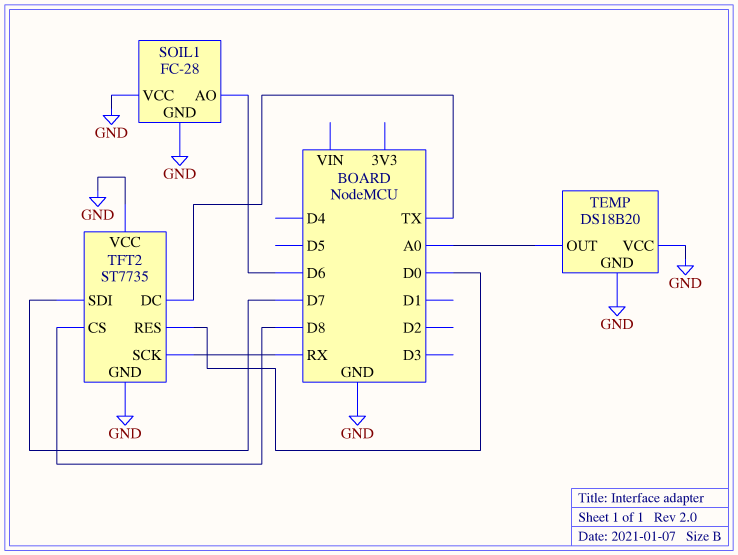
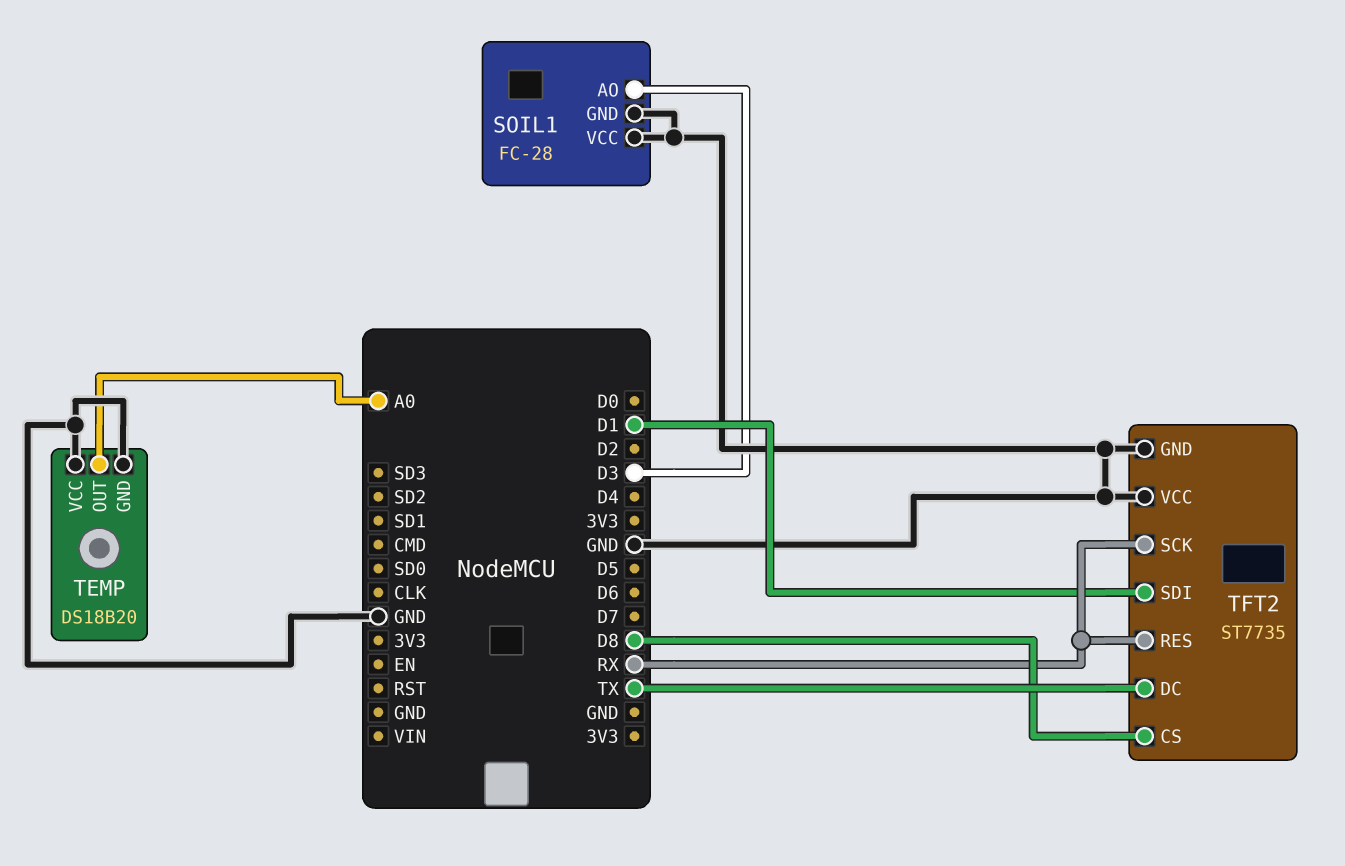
SOIL1 pin AO: D6 -> D3
TFT2 pin RES: D0 -> RX
TFT2 pin SDI: D7 -> D1

